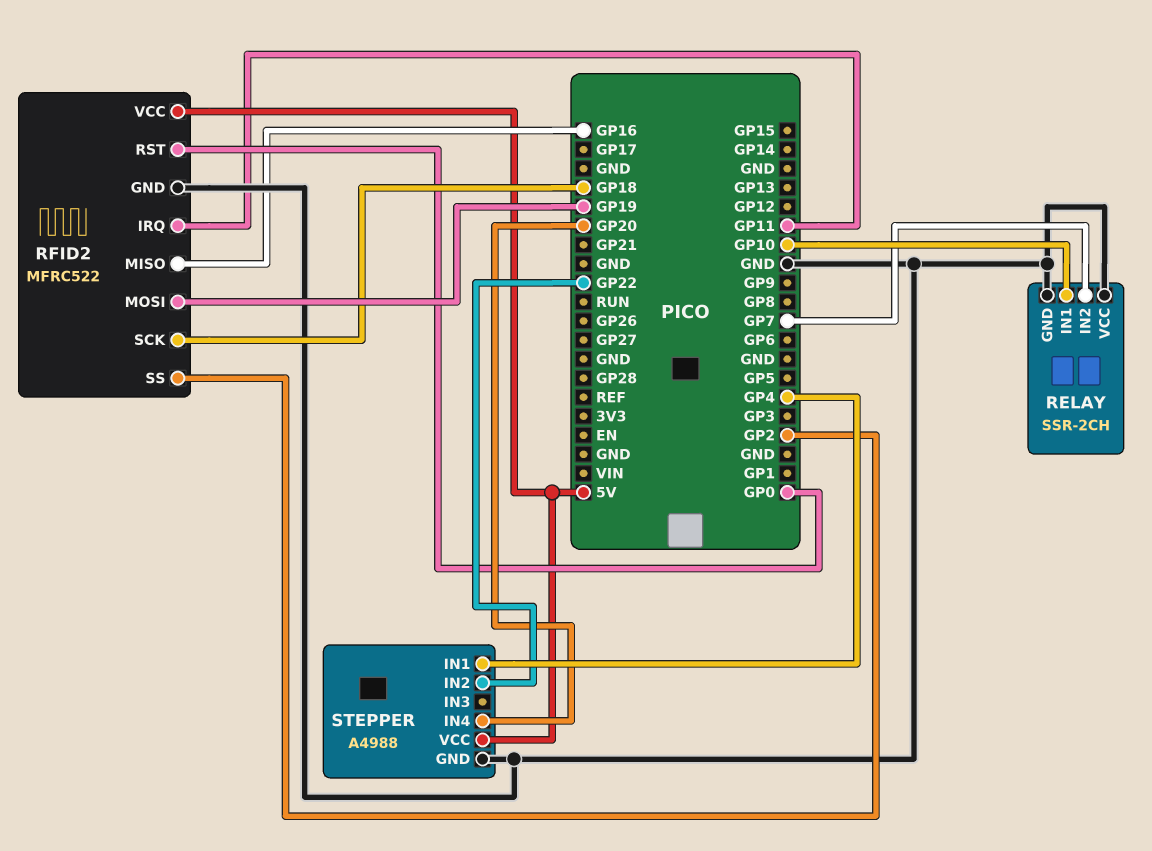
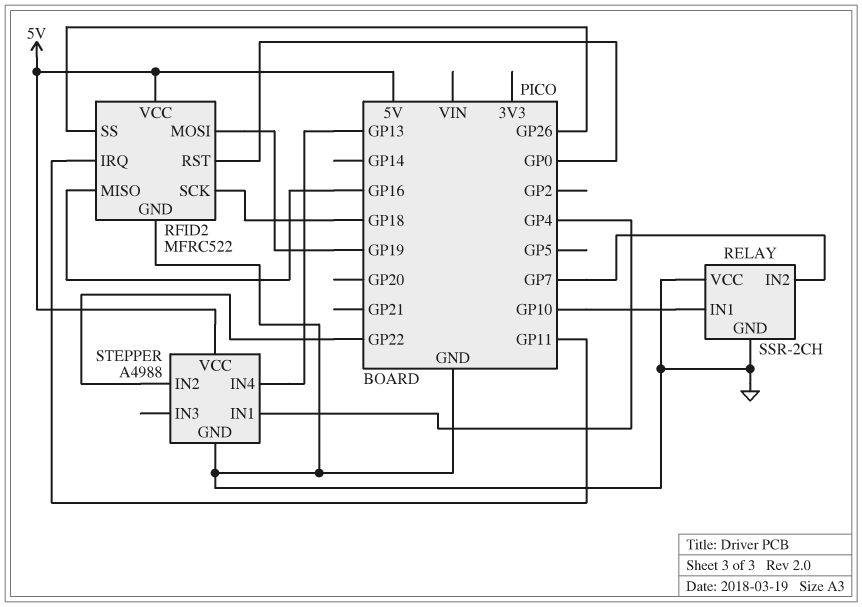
RFID2 pin SS: GP2 -> GP26
STEPPER pin IN4: GP20 -> GP13

